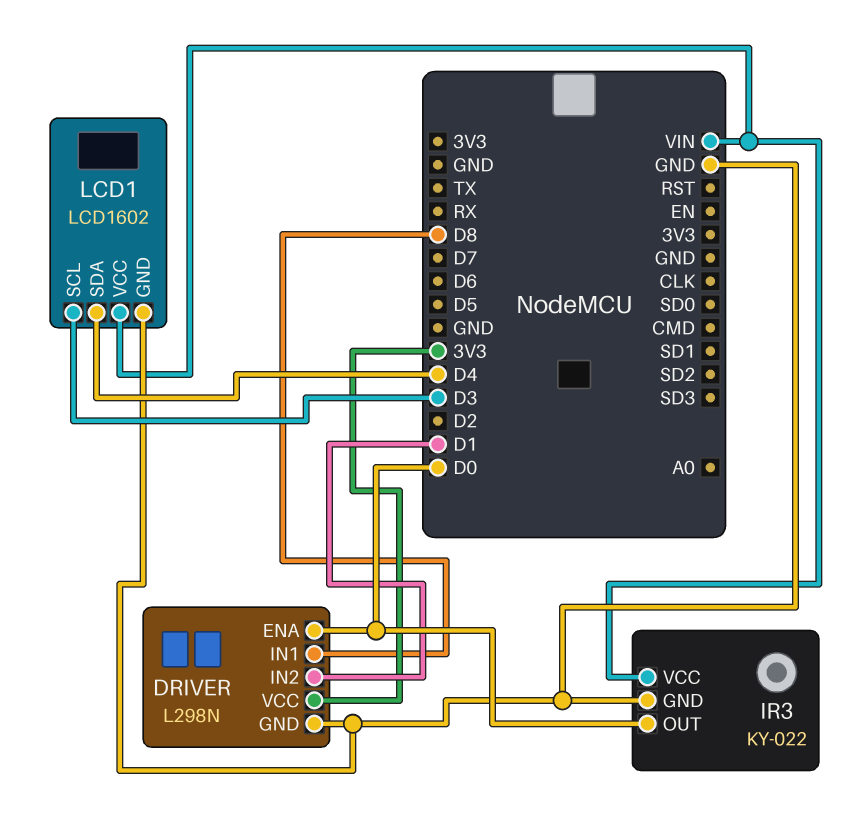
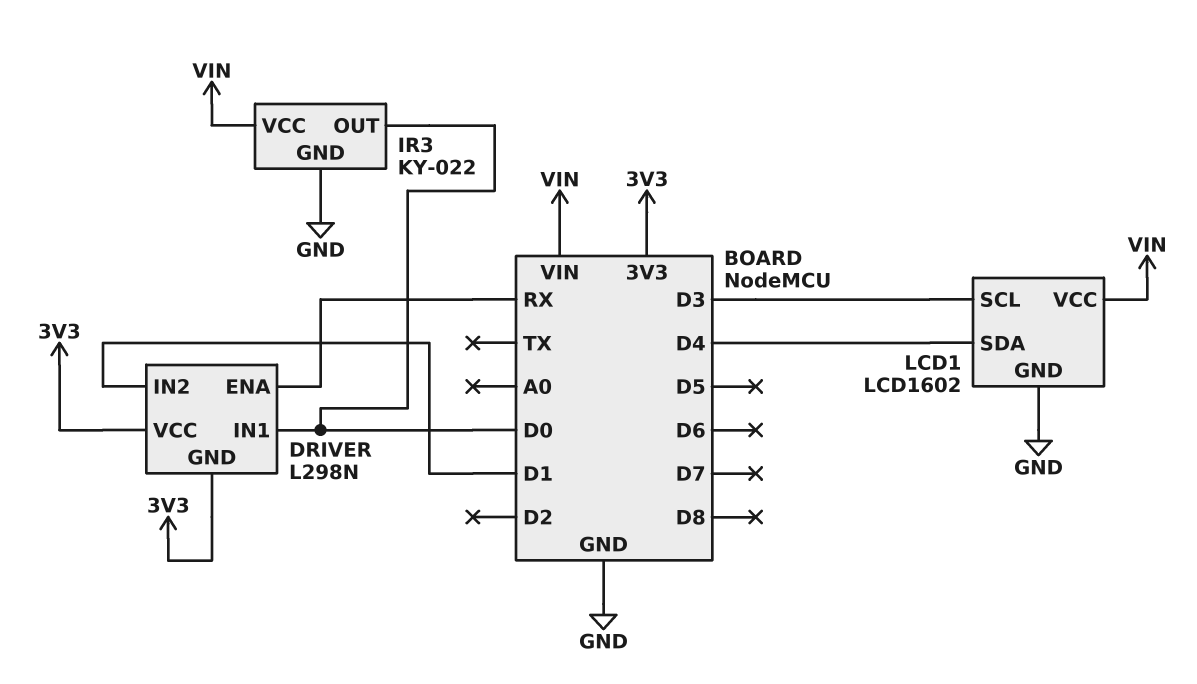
DRIVER pin ENA: D0 -> RX
DRIVER pin GND: GND -> 3V3
DRIVER pin IN1: D8 -> D0

